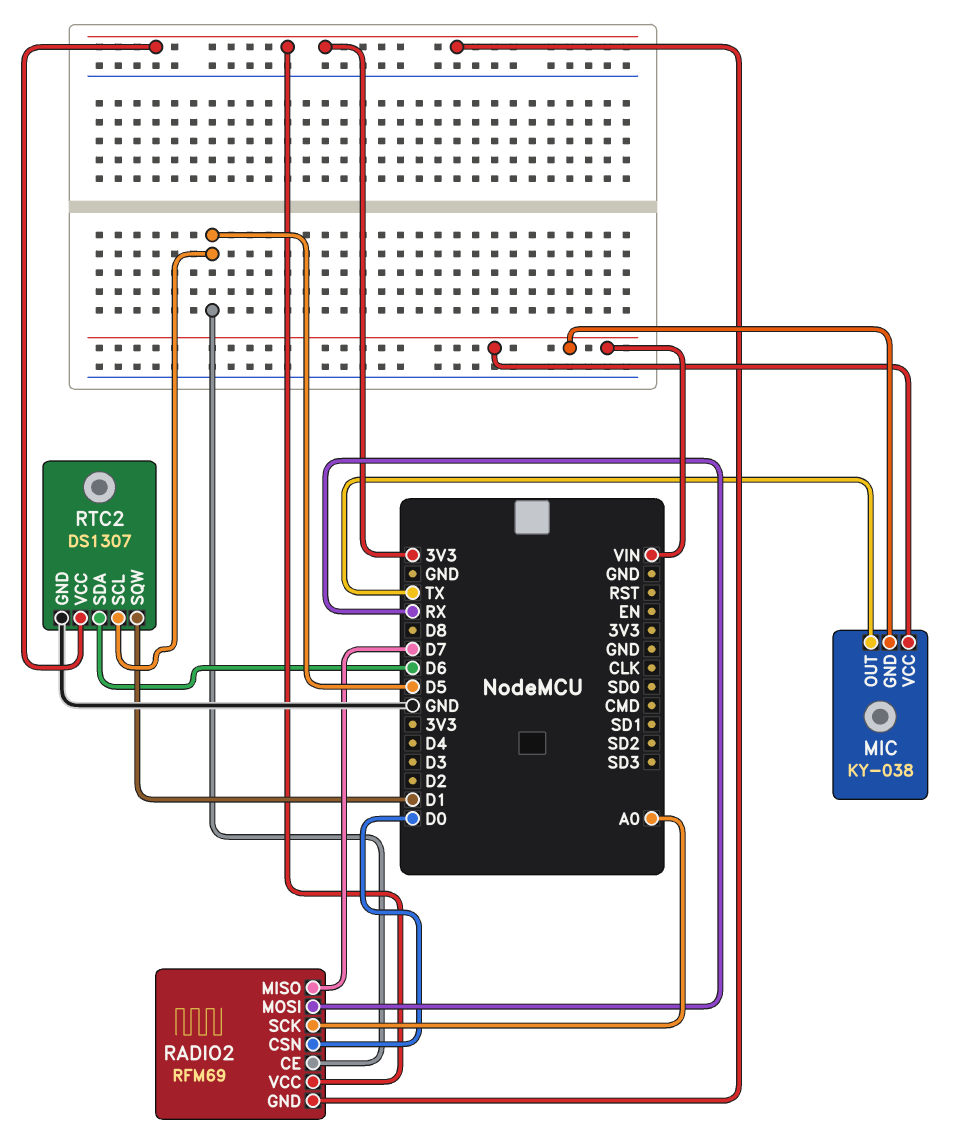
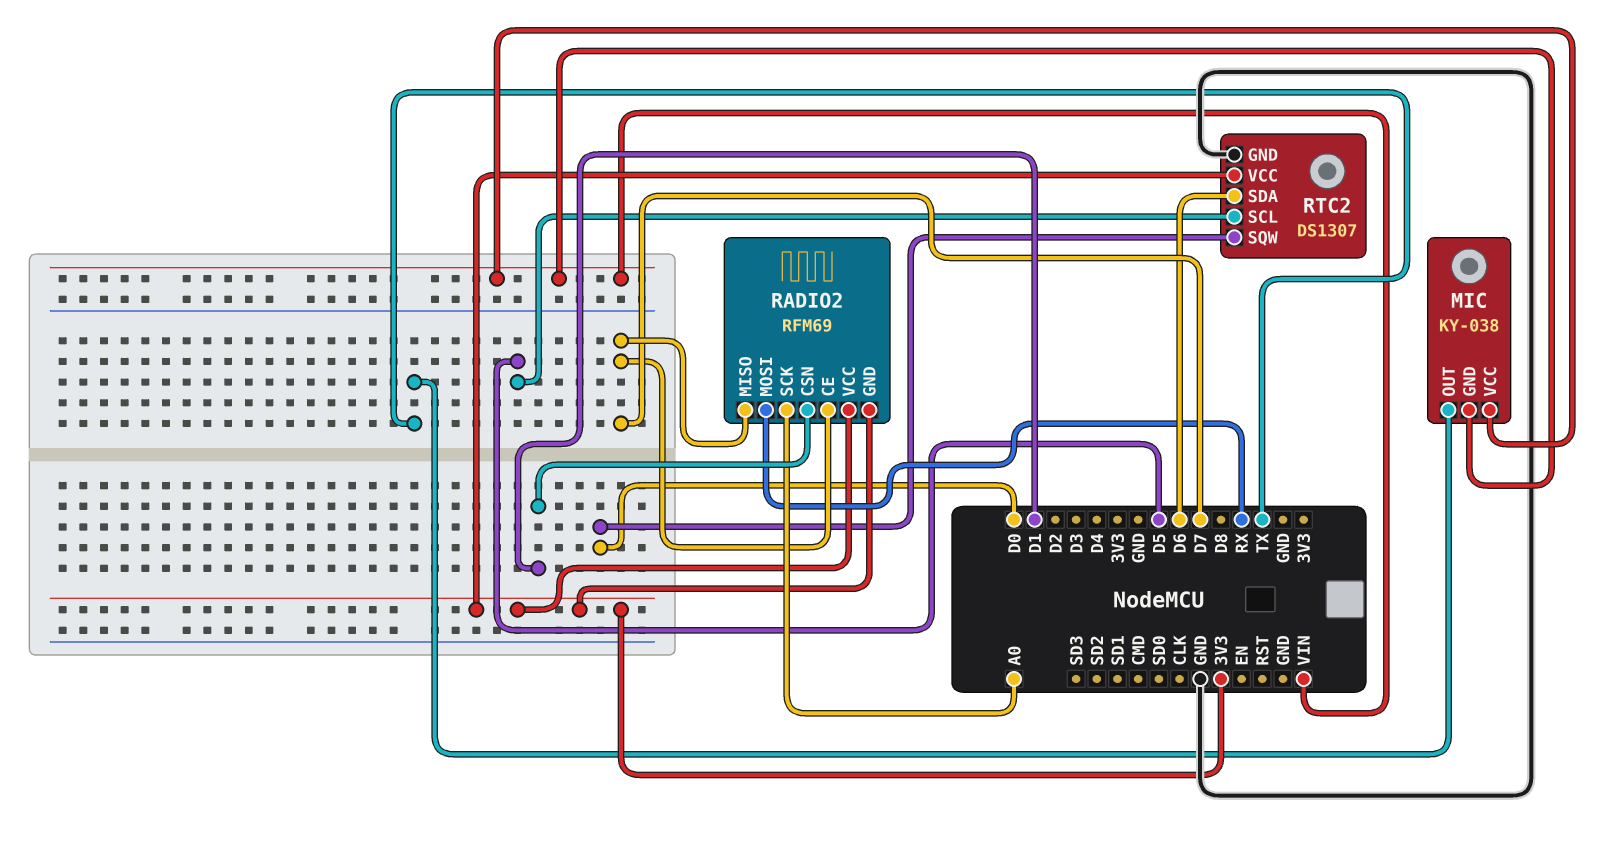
RADIO2 pin CE: D5 -> D7
RADIO2 pin CSN: D0 -> D1
RTC2 pin SQW: D1 -> D0

